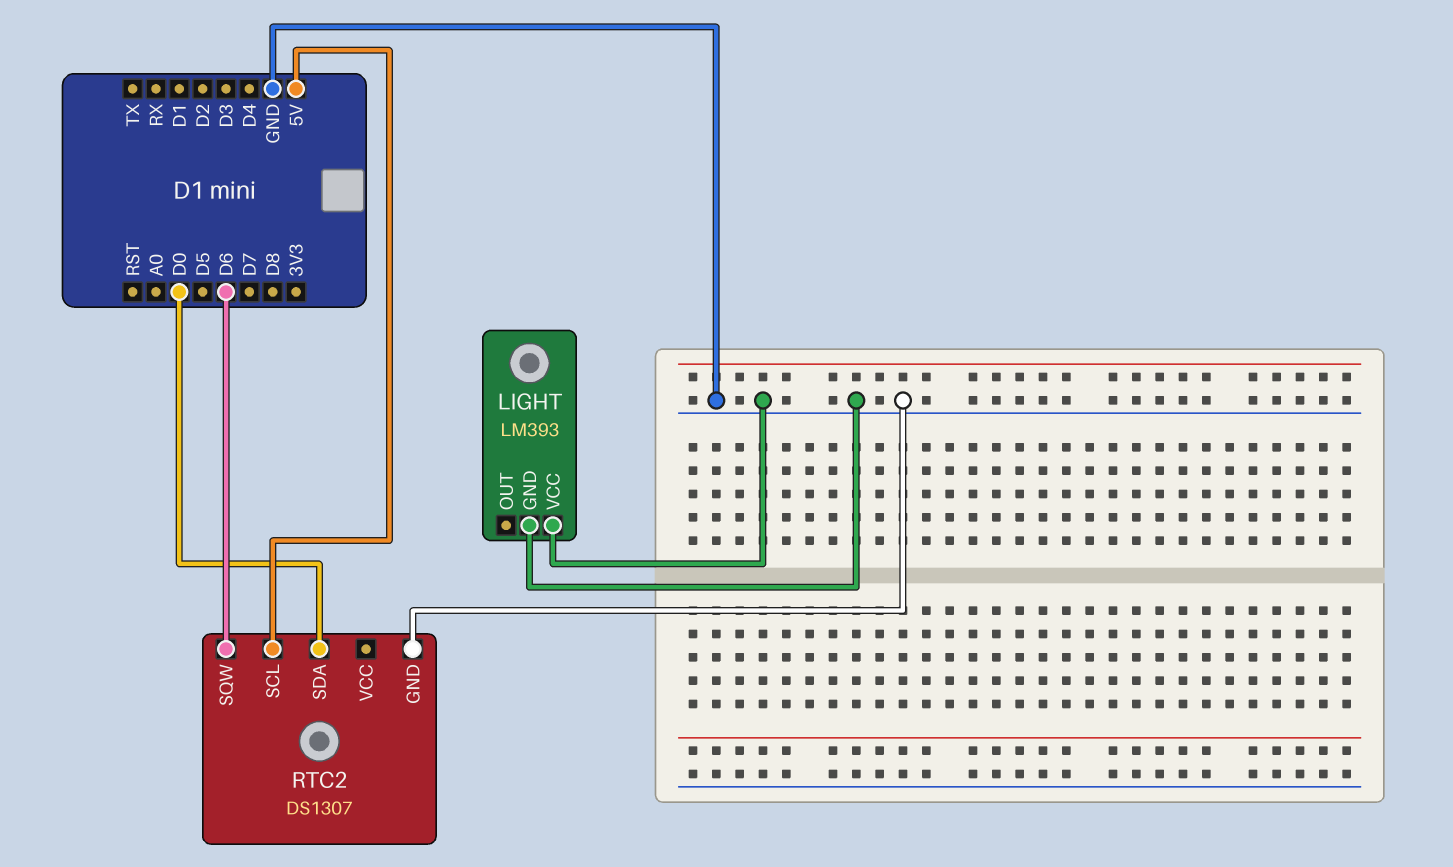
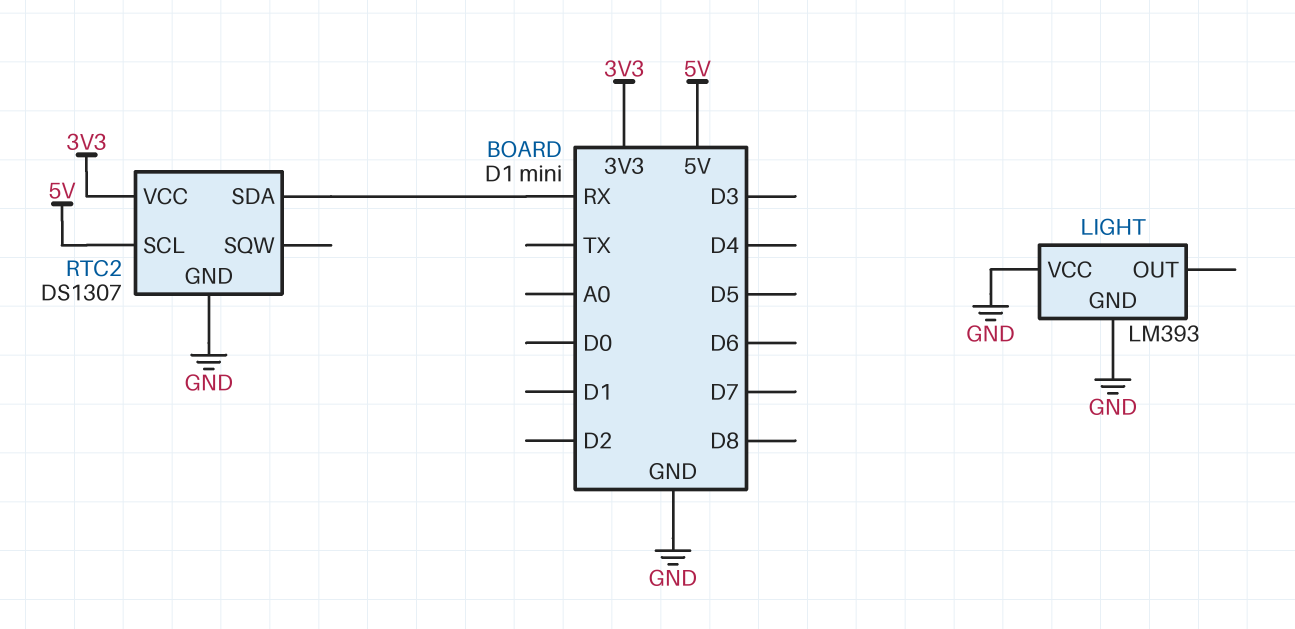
RTC2 pin SDA: D0 -> RX
RTC2 pin SQW: D6 -> none
RTC2 pin VCC: none -> 3V3

